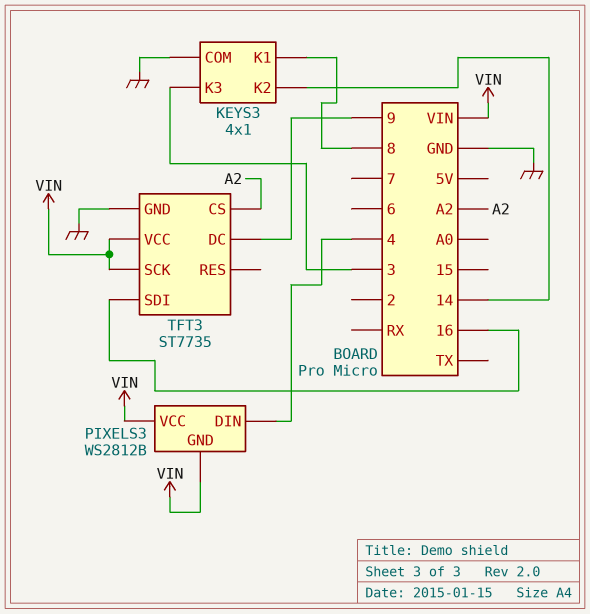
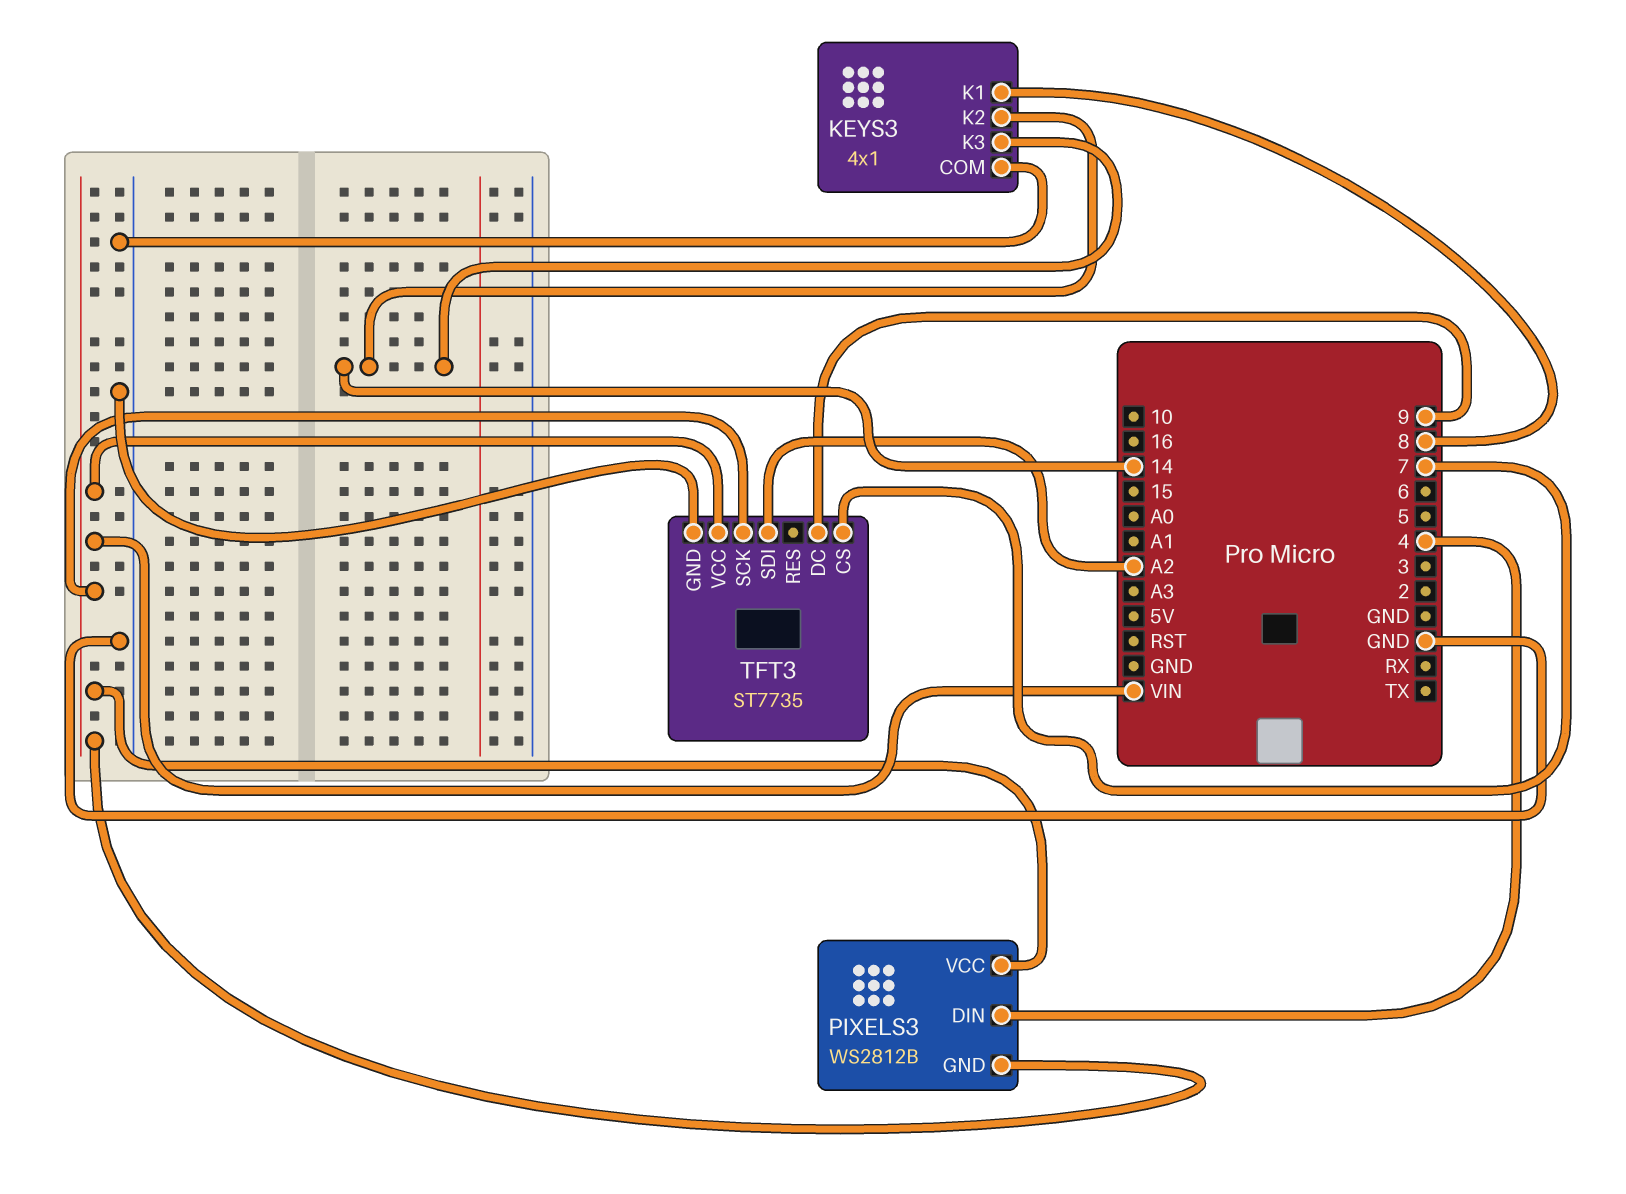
KEYS3 pin K3: 3 -> 14
TFT3 pin CS: A2 -> 7
TFT3 pin SDI: 16 -> A2

